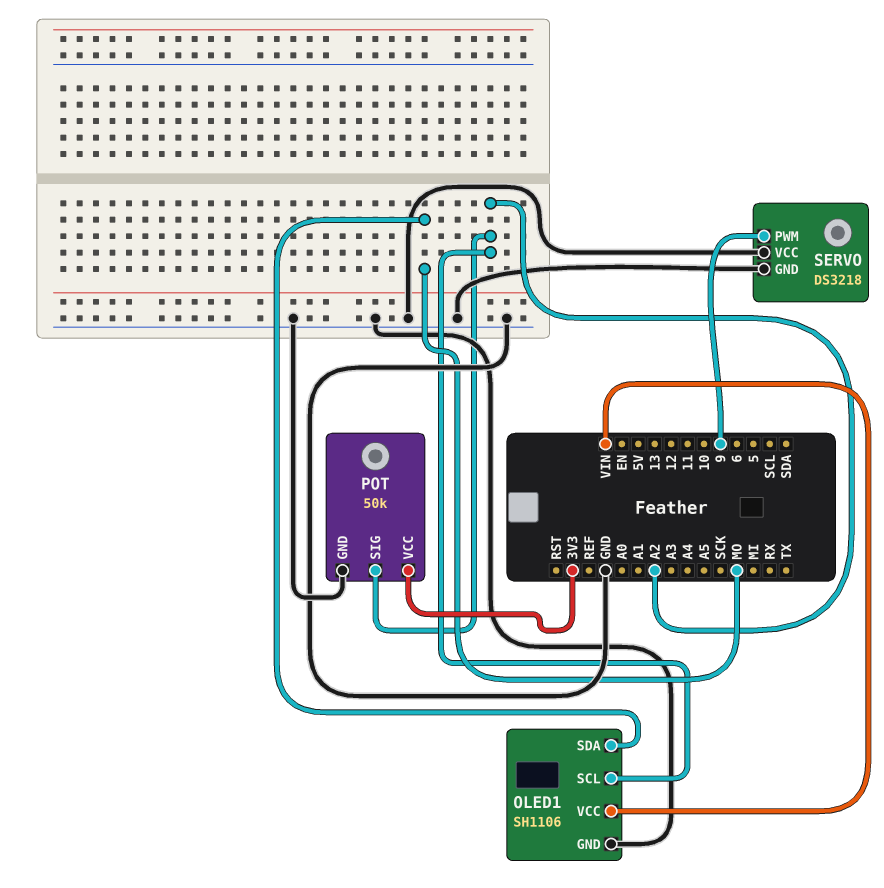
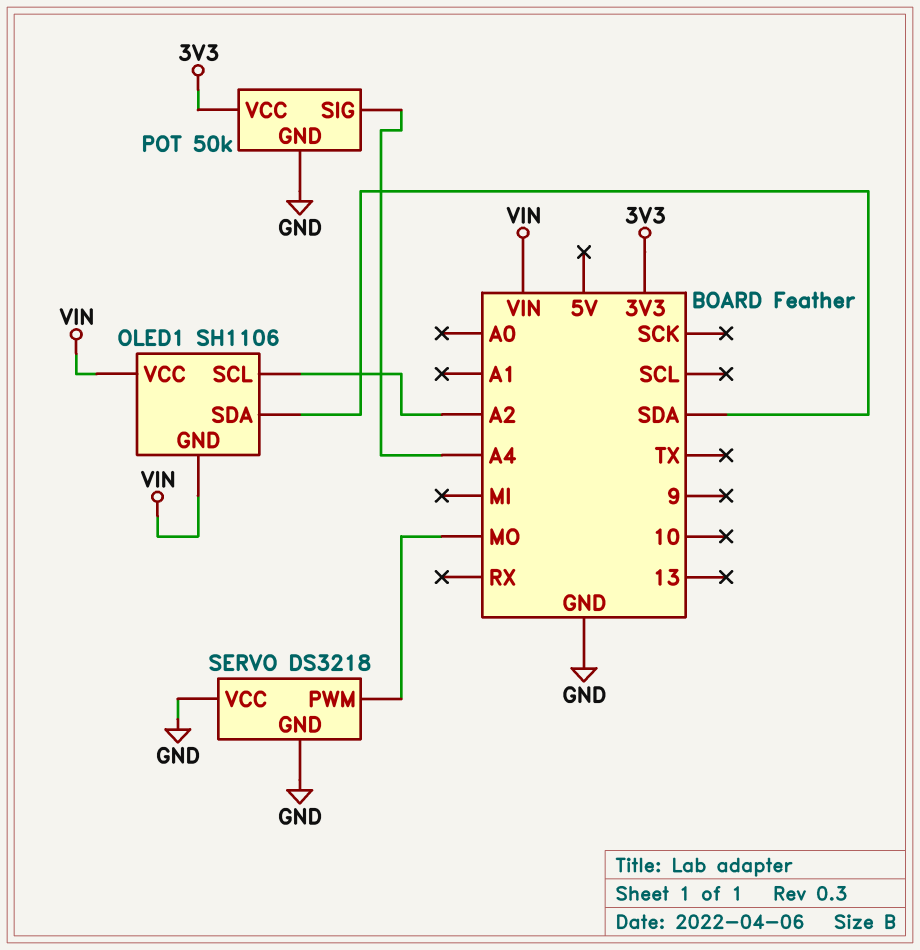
OLED1 pin GND: GND -> VIN
OLED1 pin SDA: MO -> SDA
POT pin SIG: A2 -> A4
SERVO pin PWM: 9 -> MO

